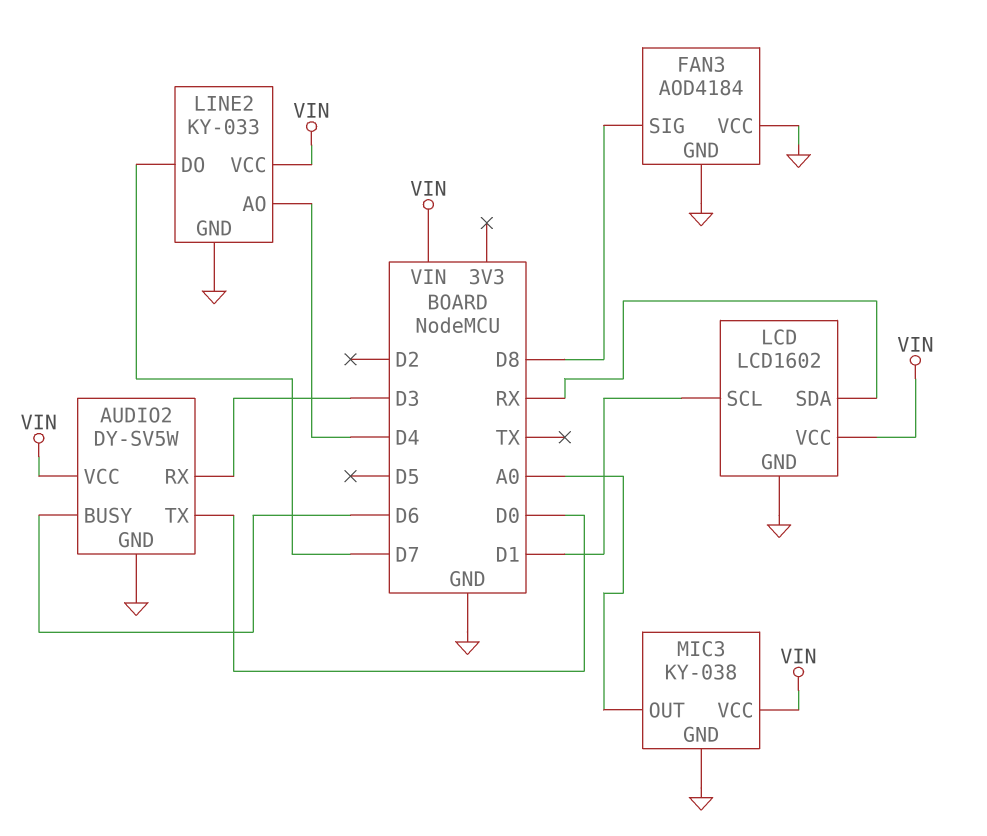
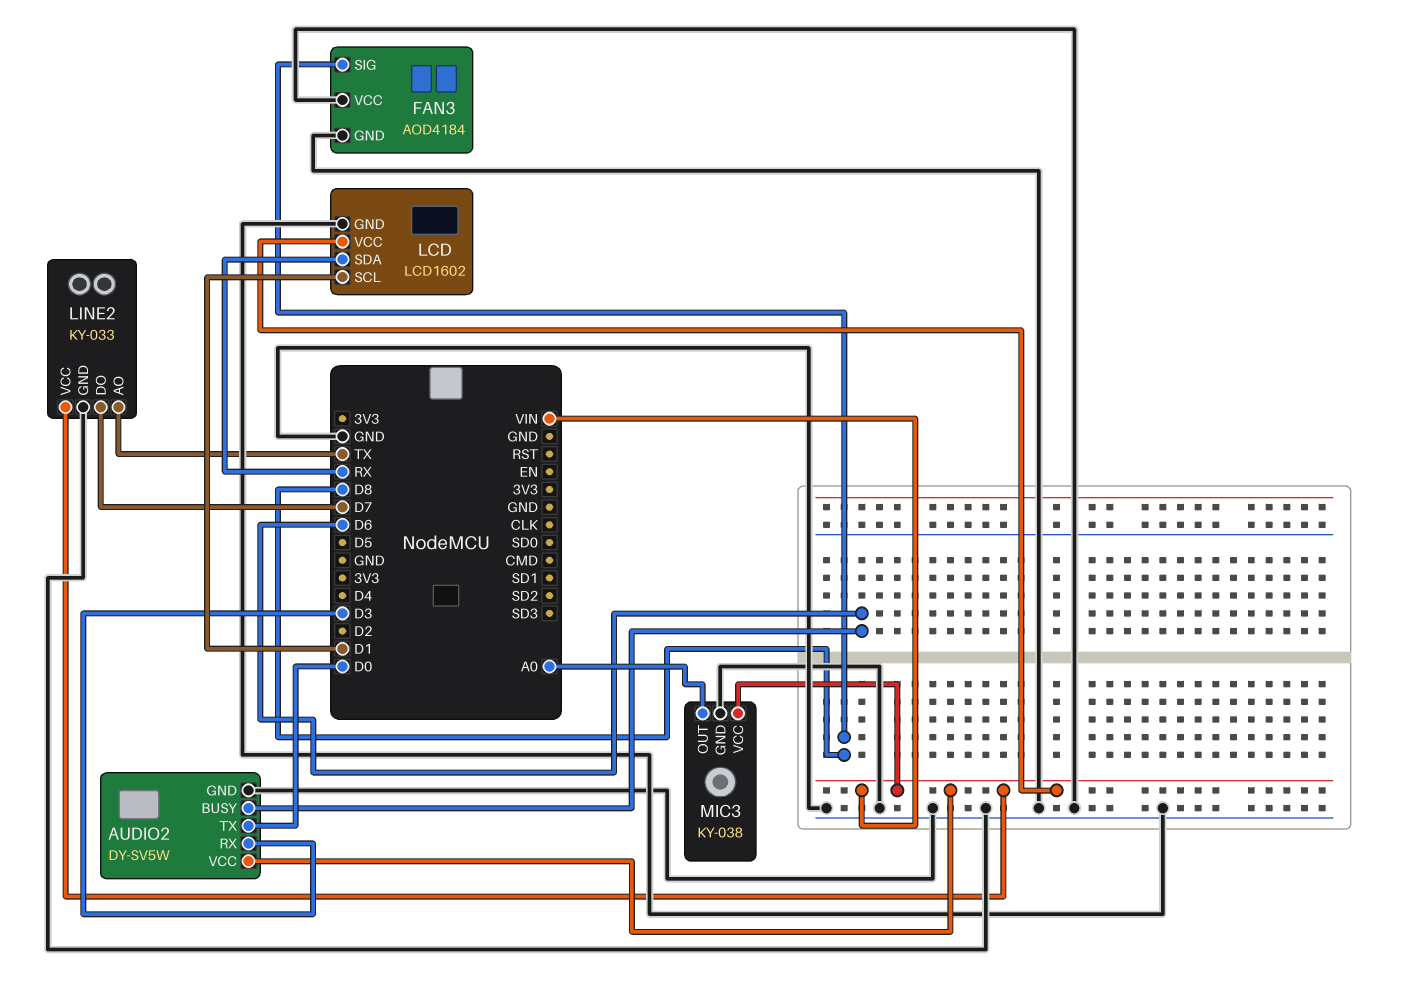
LINE2 pin AO: D4 -> TX

